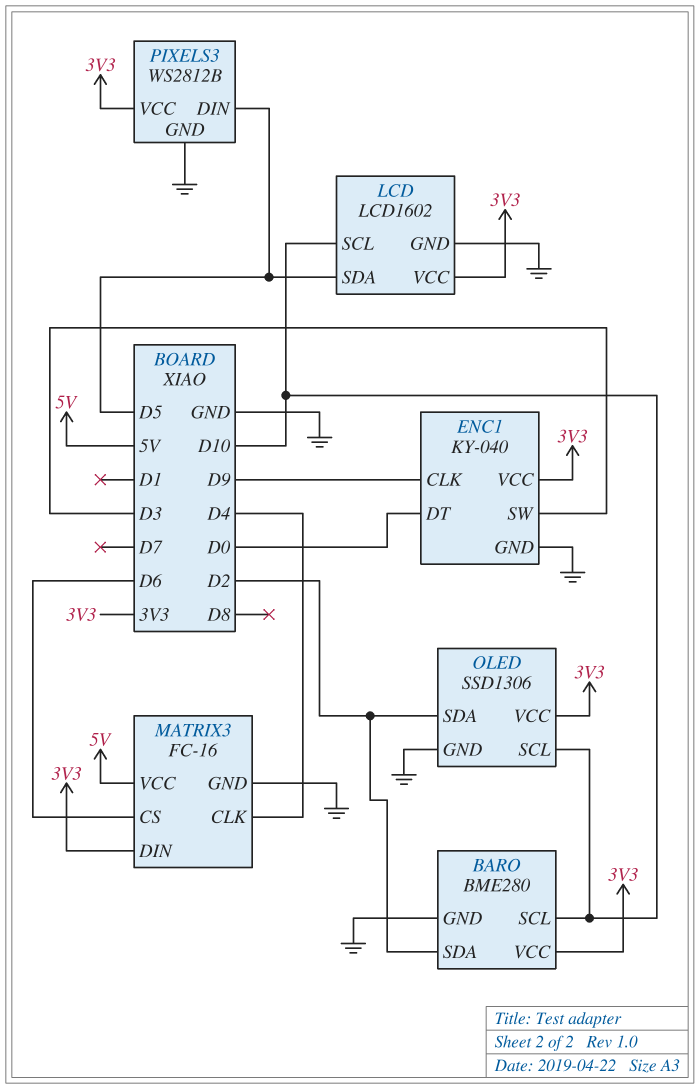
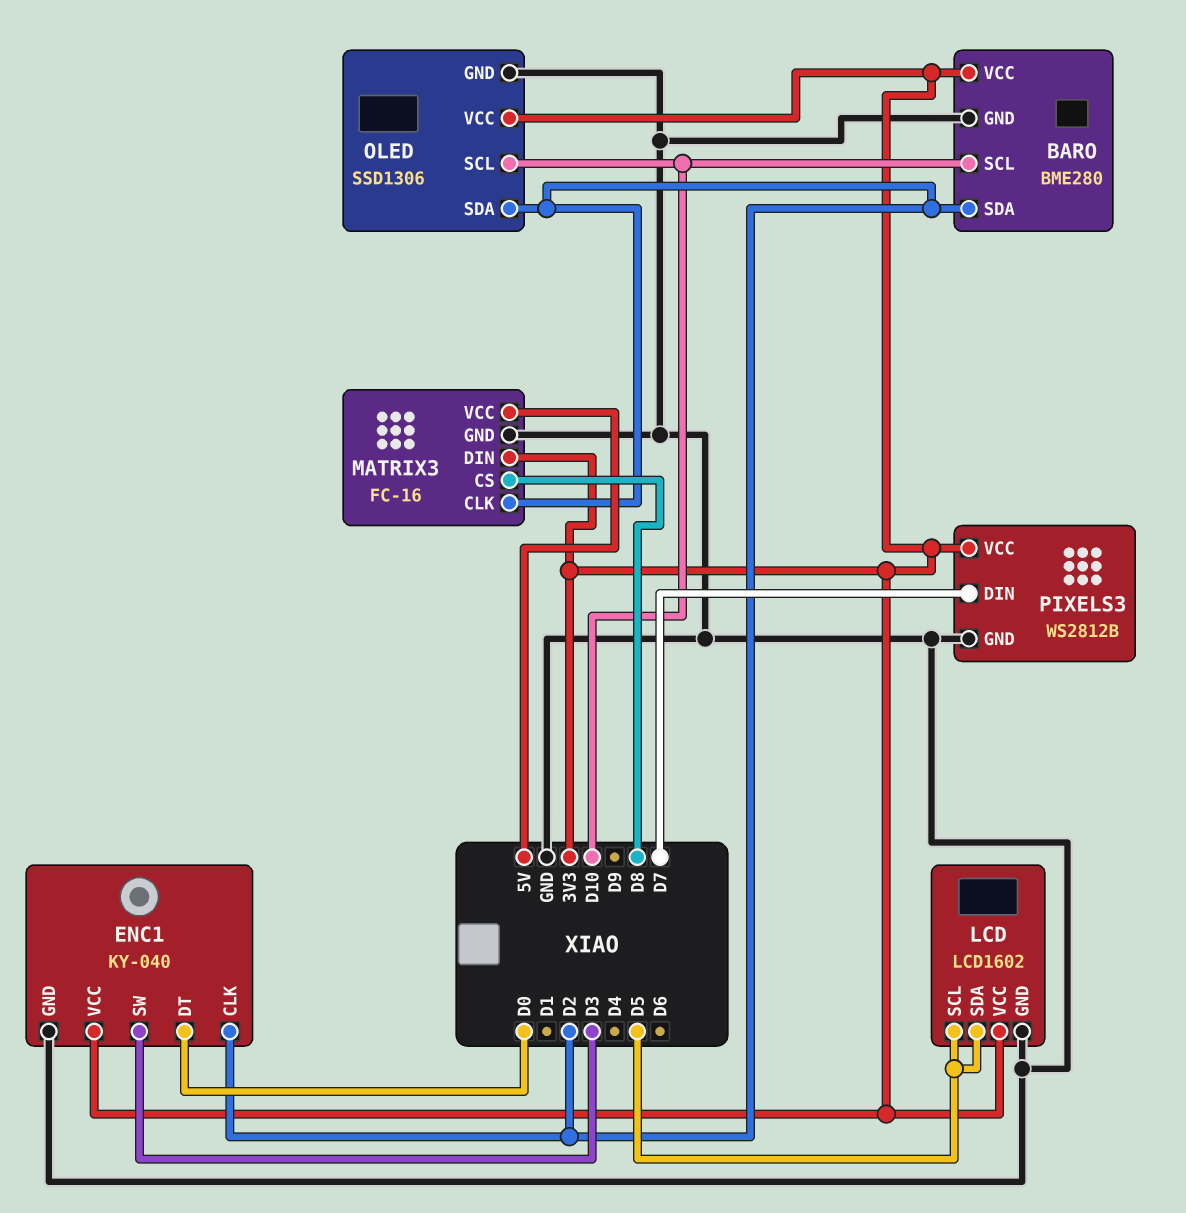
ENC1 pin CLK: D9 -> D2
LCD pin SCL: D10 -> D5
MATRIX3 pin CLK: D4 -> D2
MATRIX3 pin CS: D6 -> D8
PIXELS3 pin DIN: D5 -> D7

